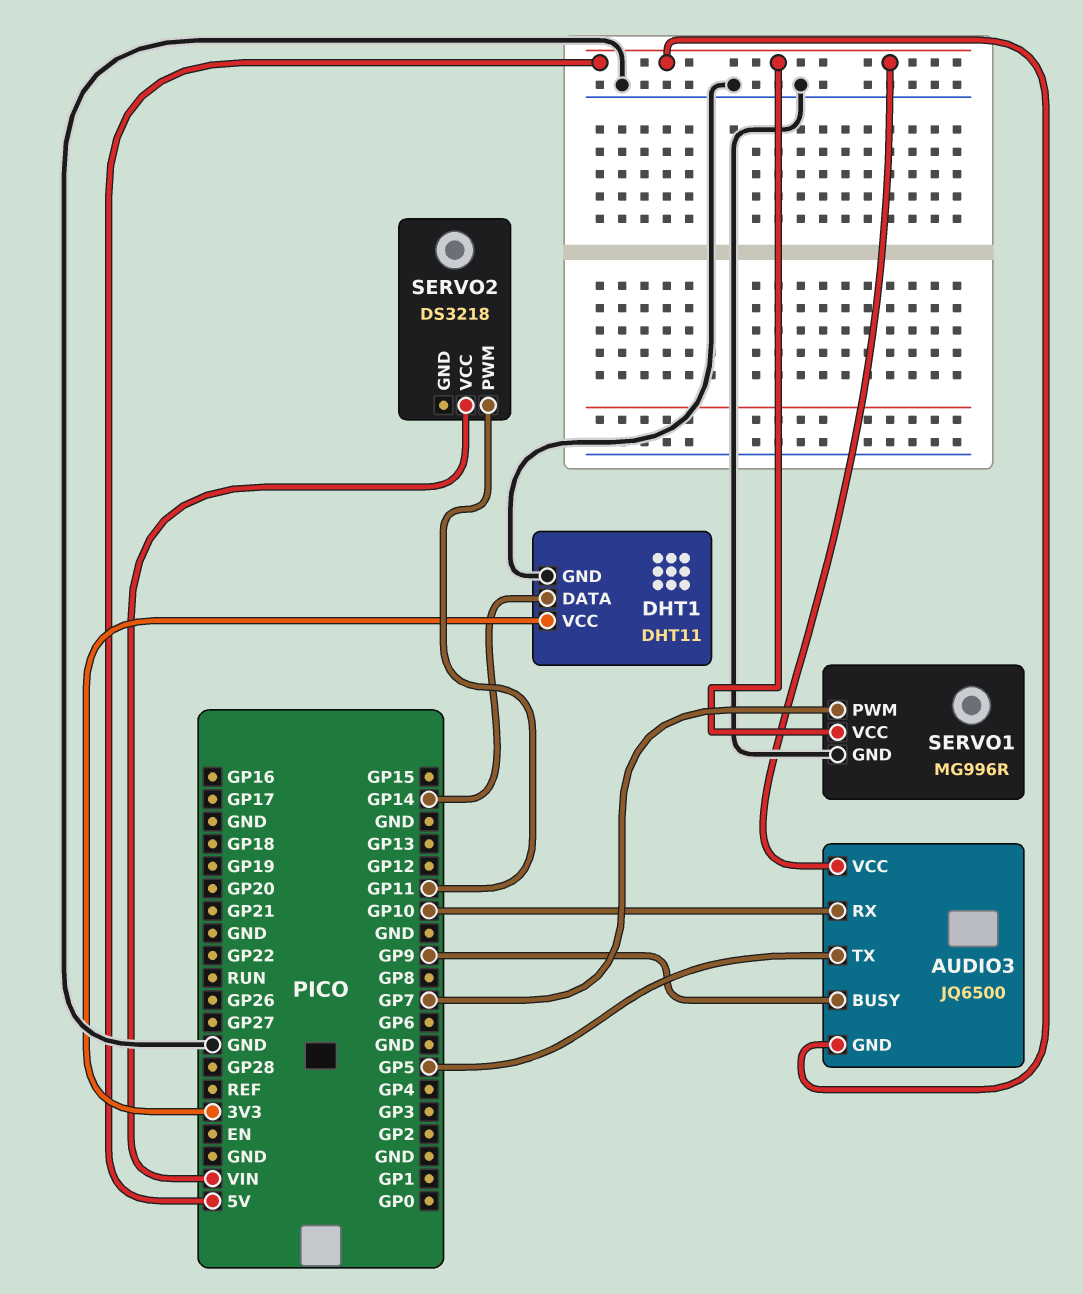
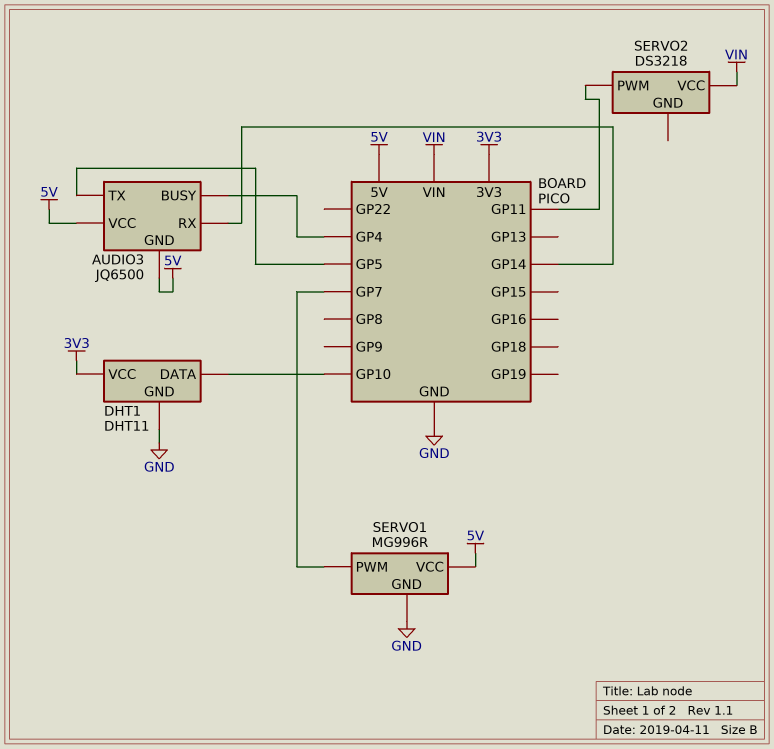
AUDIO3 pin BUSY: GP9 -> GP4
AUDIO3 pin RX: GP10 -> GP14
DHT1 pin DATA: GP14 -> GP10

